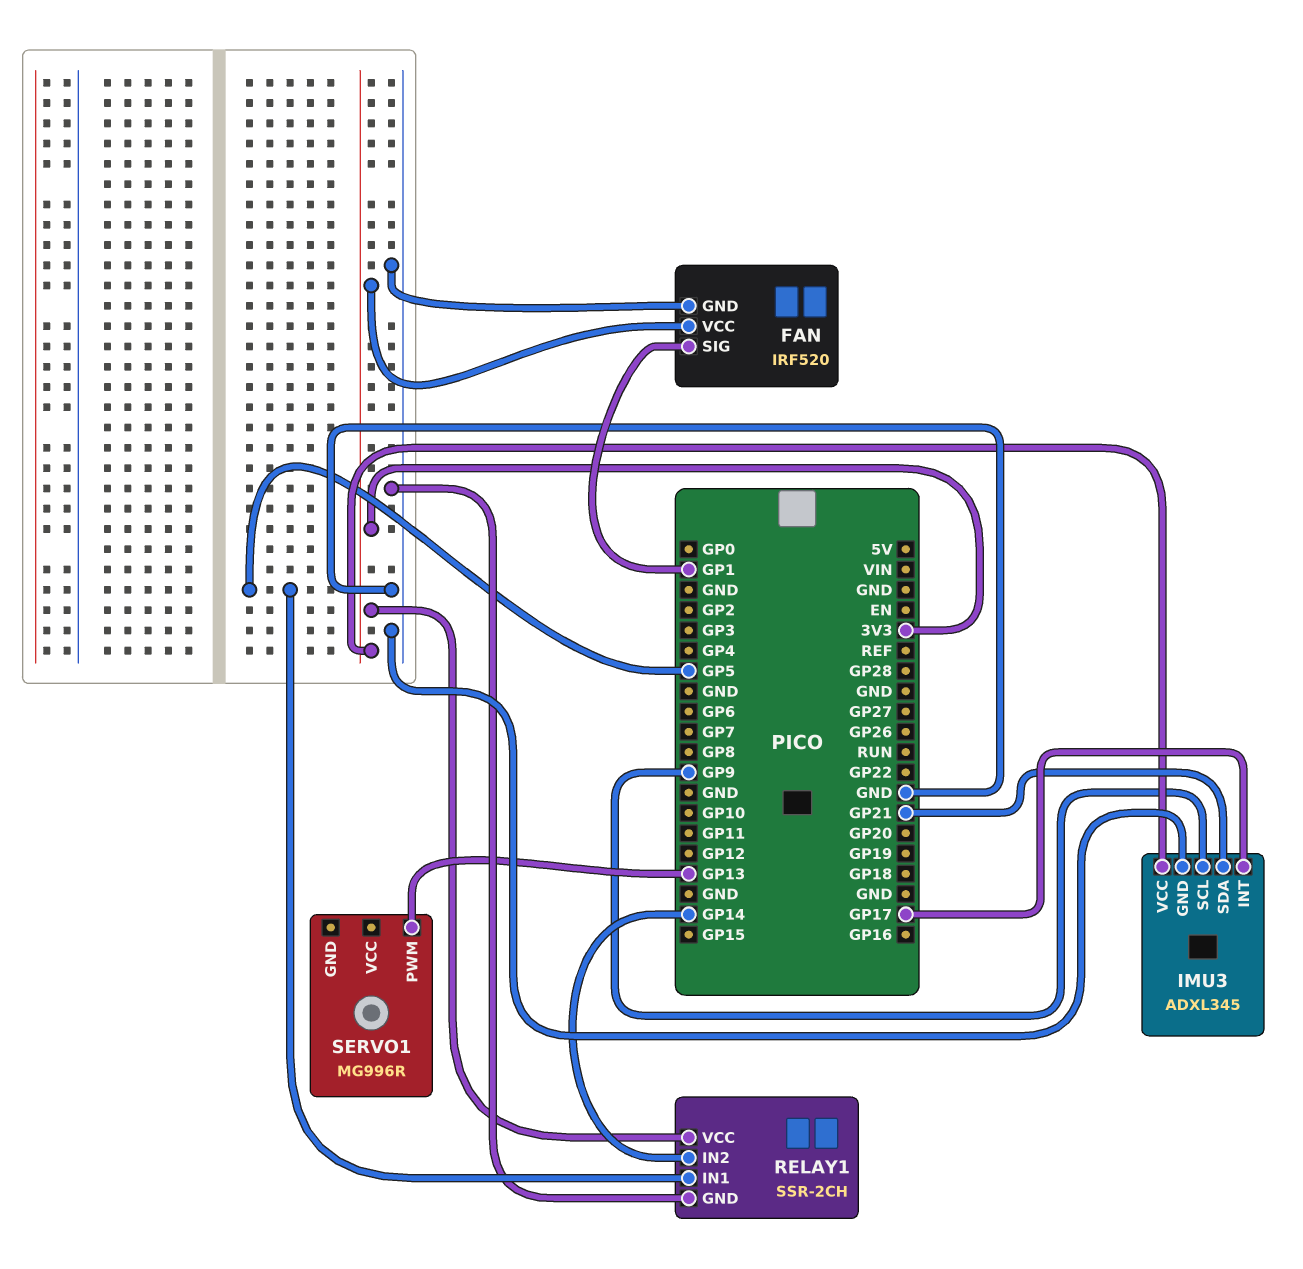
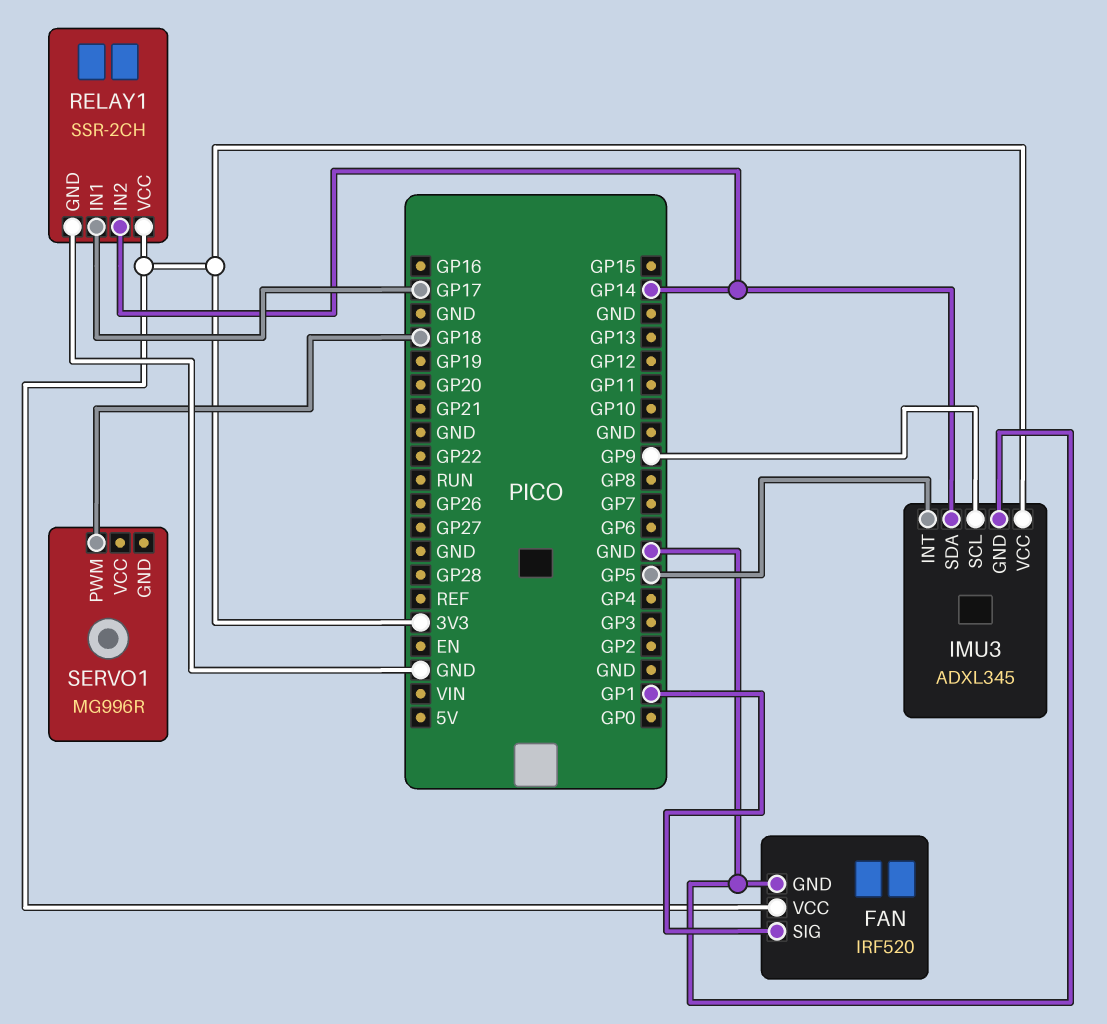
IMU3 pin INT: GP17 -> GP5
IMU3 pin SDA: GP21 -> GP14
RELAY1 pin IN1: GP5 -> GP17
SERVO1 pin PWM: GP13 -> GP18

